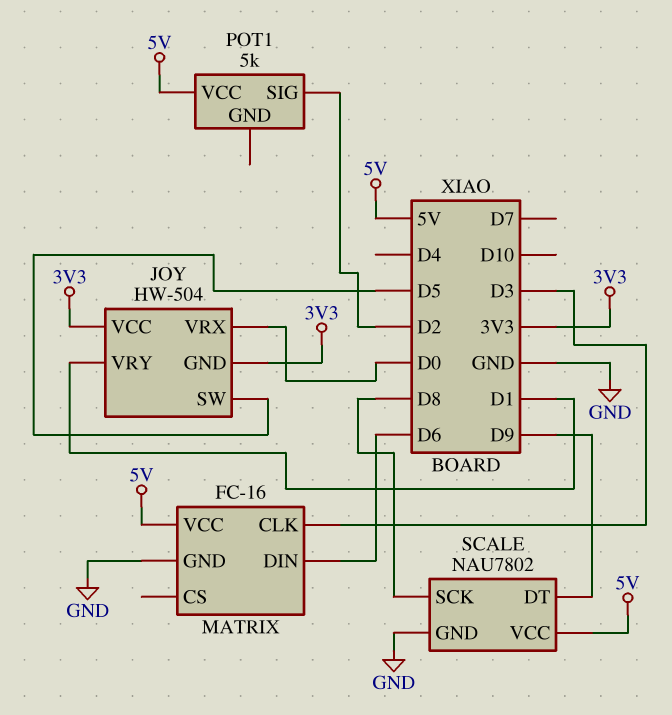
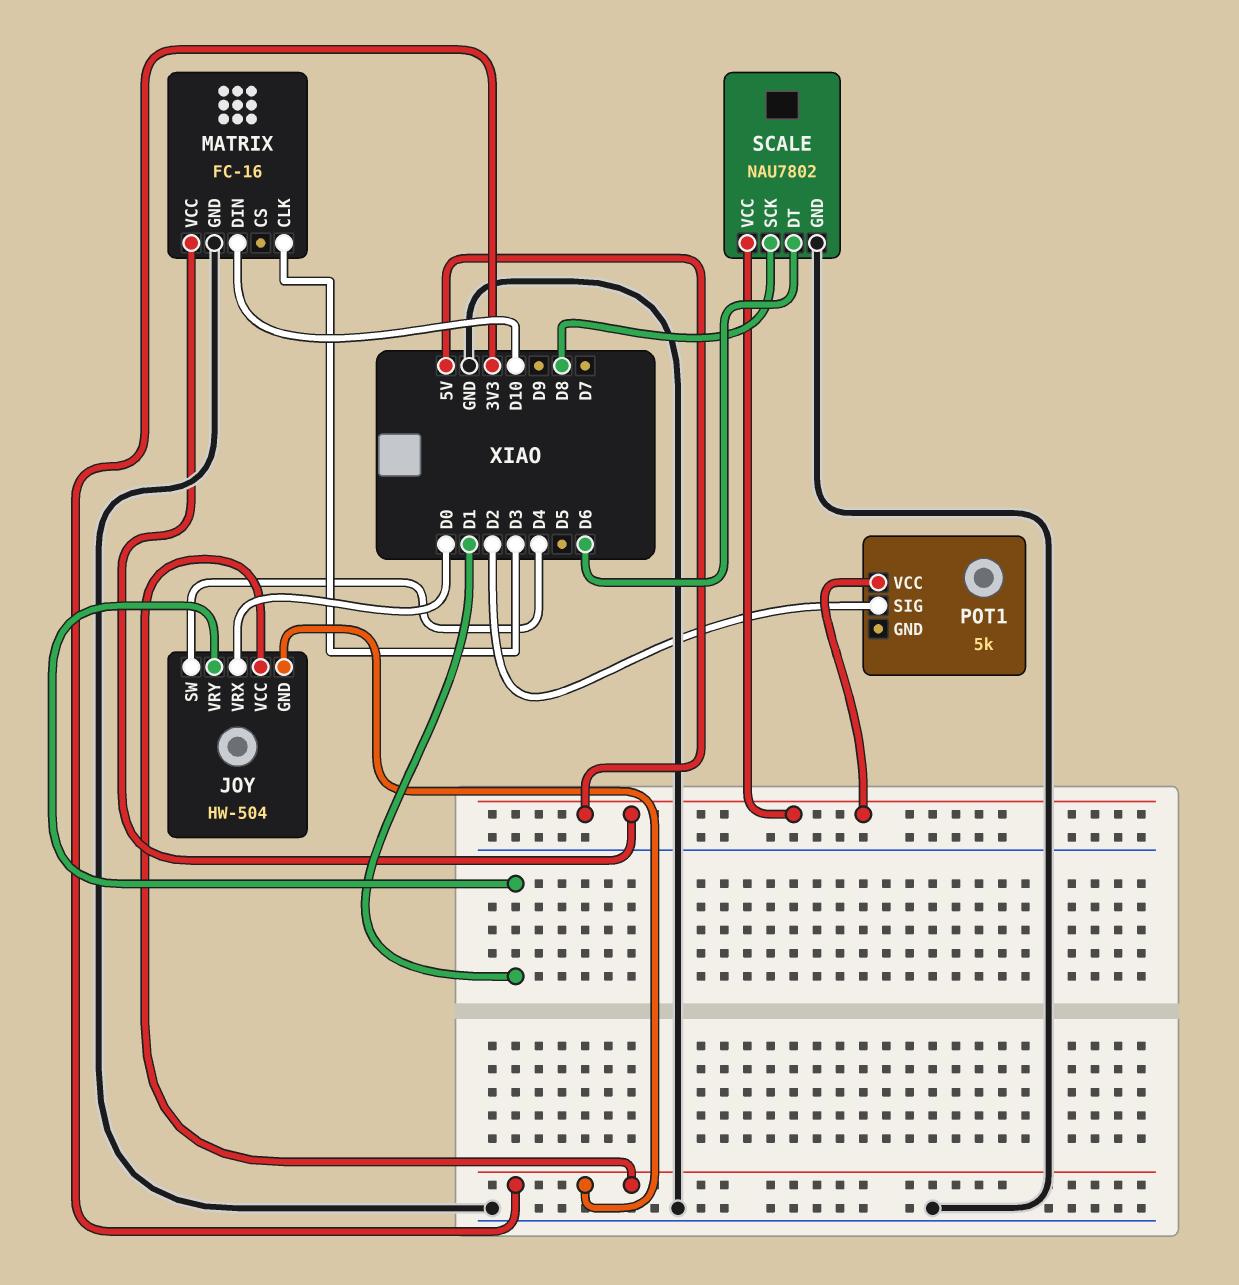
JOY pin SW: D5 -> D4
MATRIX pin DIN: D6 -> D10
SCALE pin DT: D9 -> D6

